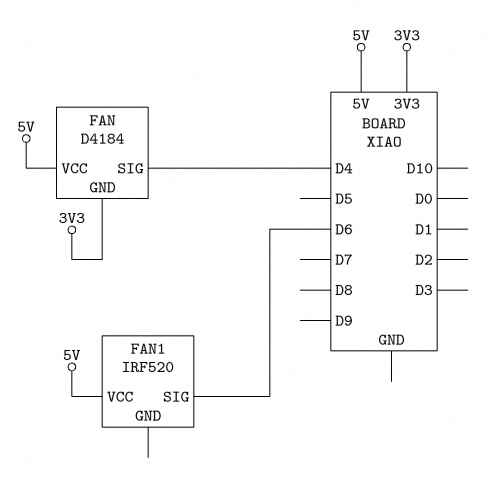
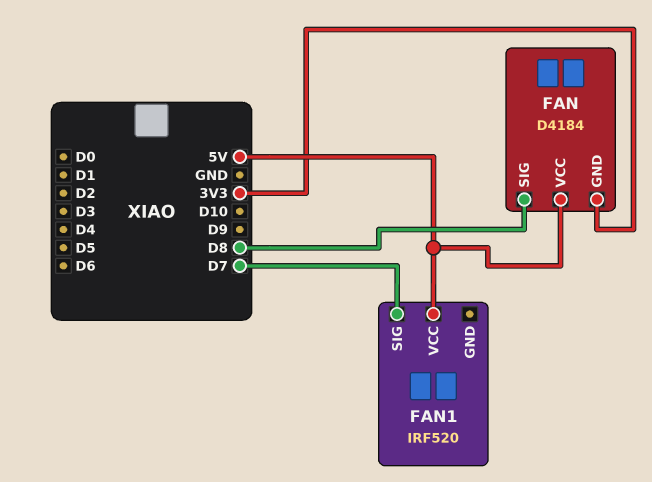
FAN pin SIG: D4 -> D8
FAN1 pin SIG: D6 -> D7

